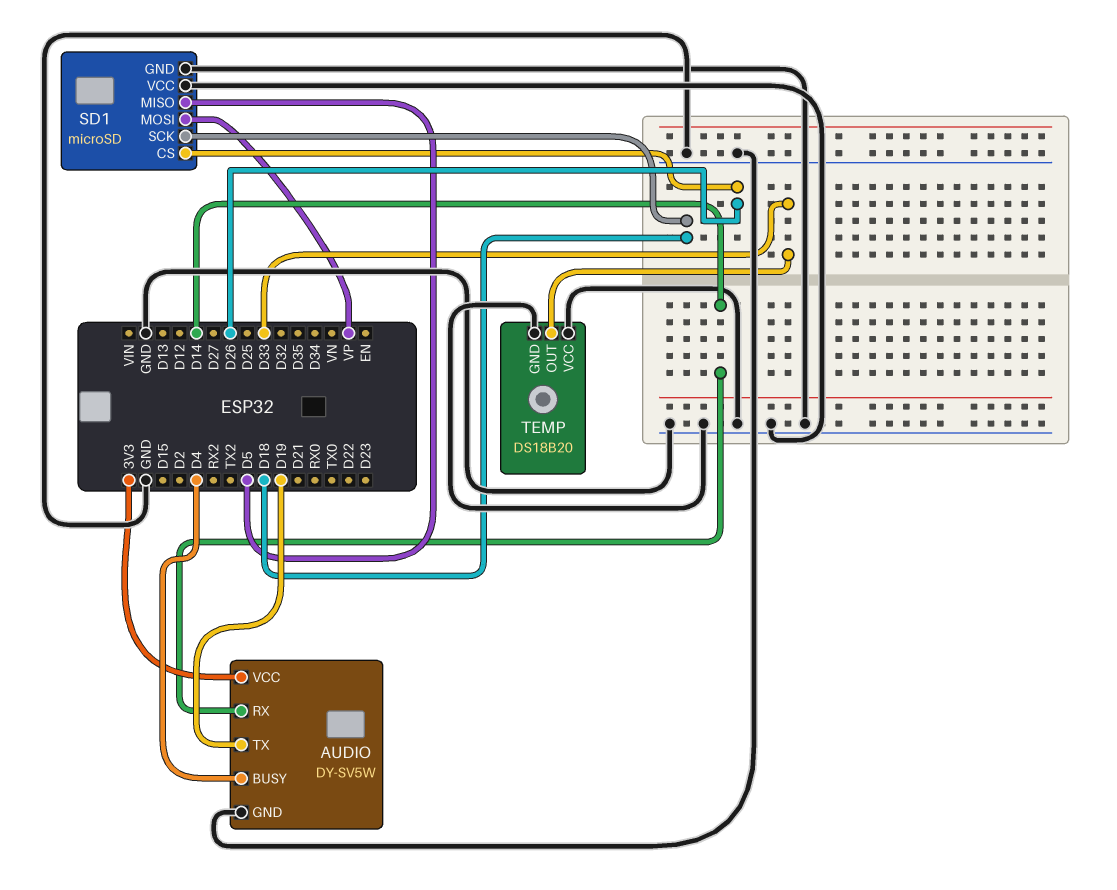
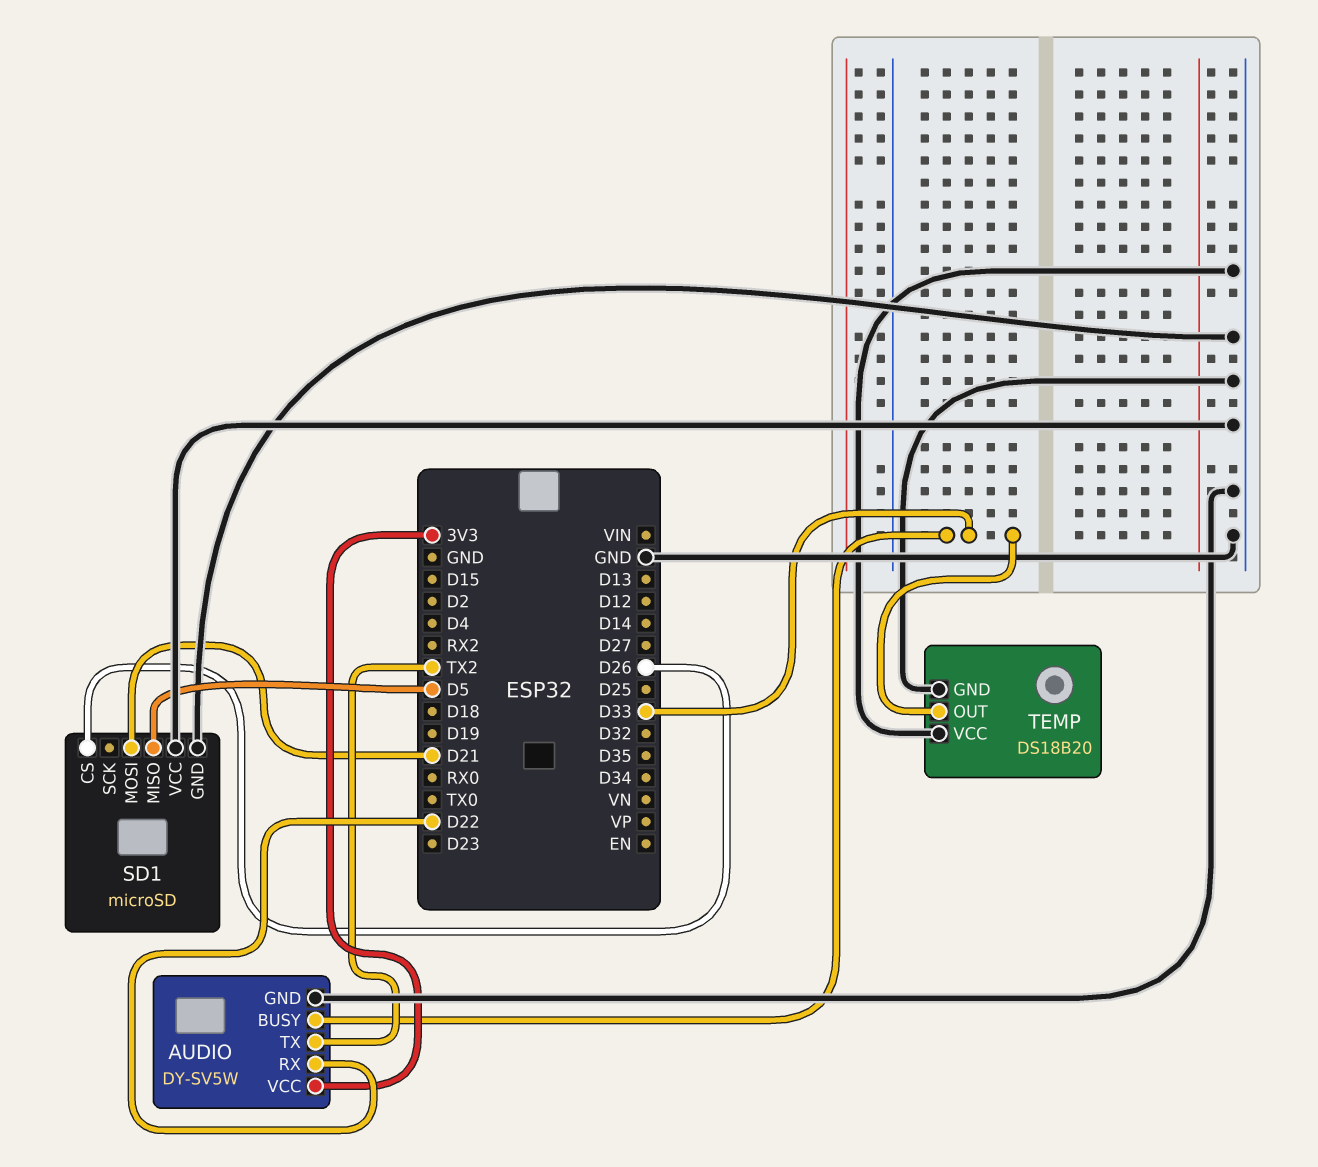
AUDIO pin BUSY: D4 -> D33
AUDIO pin RX: D14 -> D22
AUDIO pin TX: D19 -> TX2
SD1 pin MOSI: VP -> D21
SD1 pin SCK: D18 -> none

